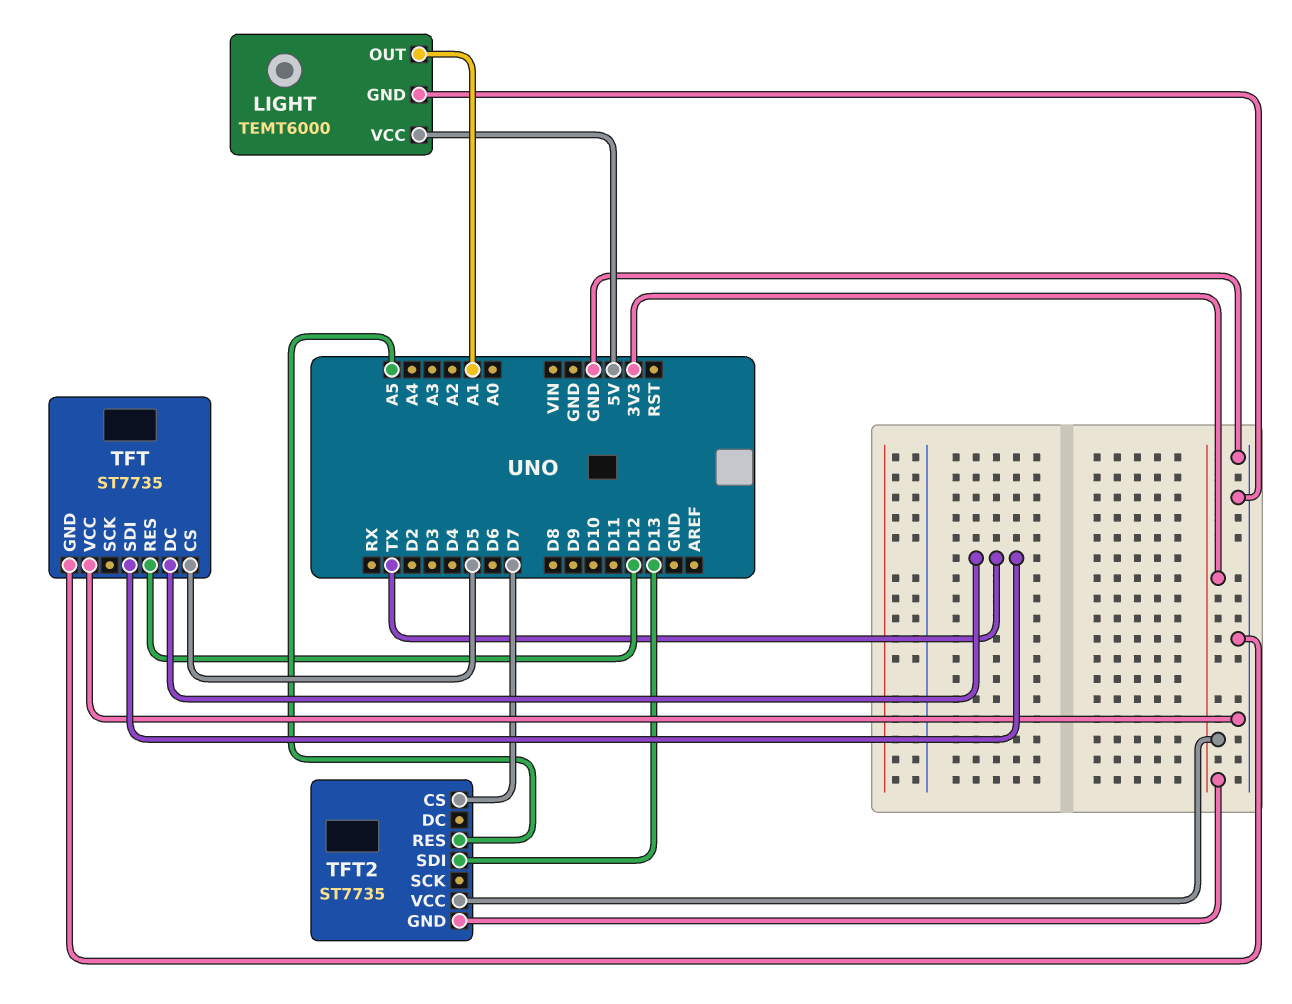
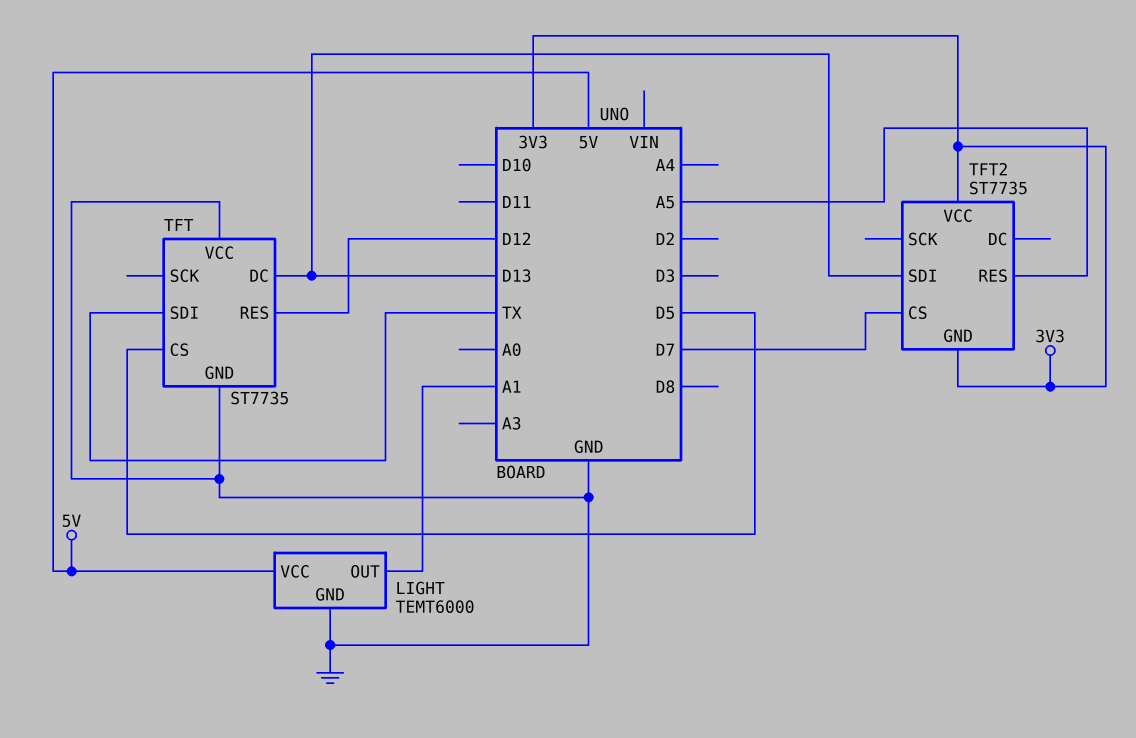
TFT pin DC: TX -> D13

